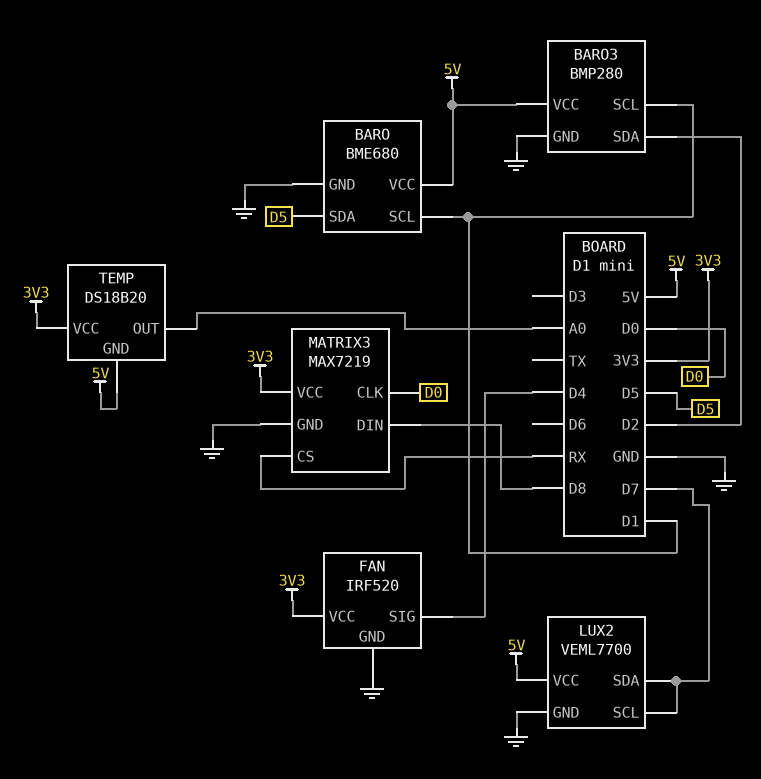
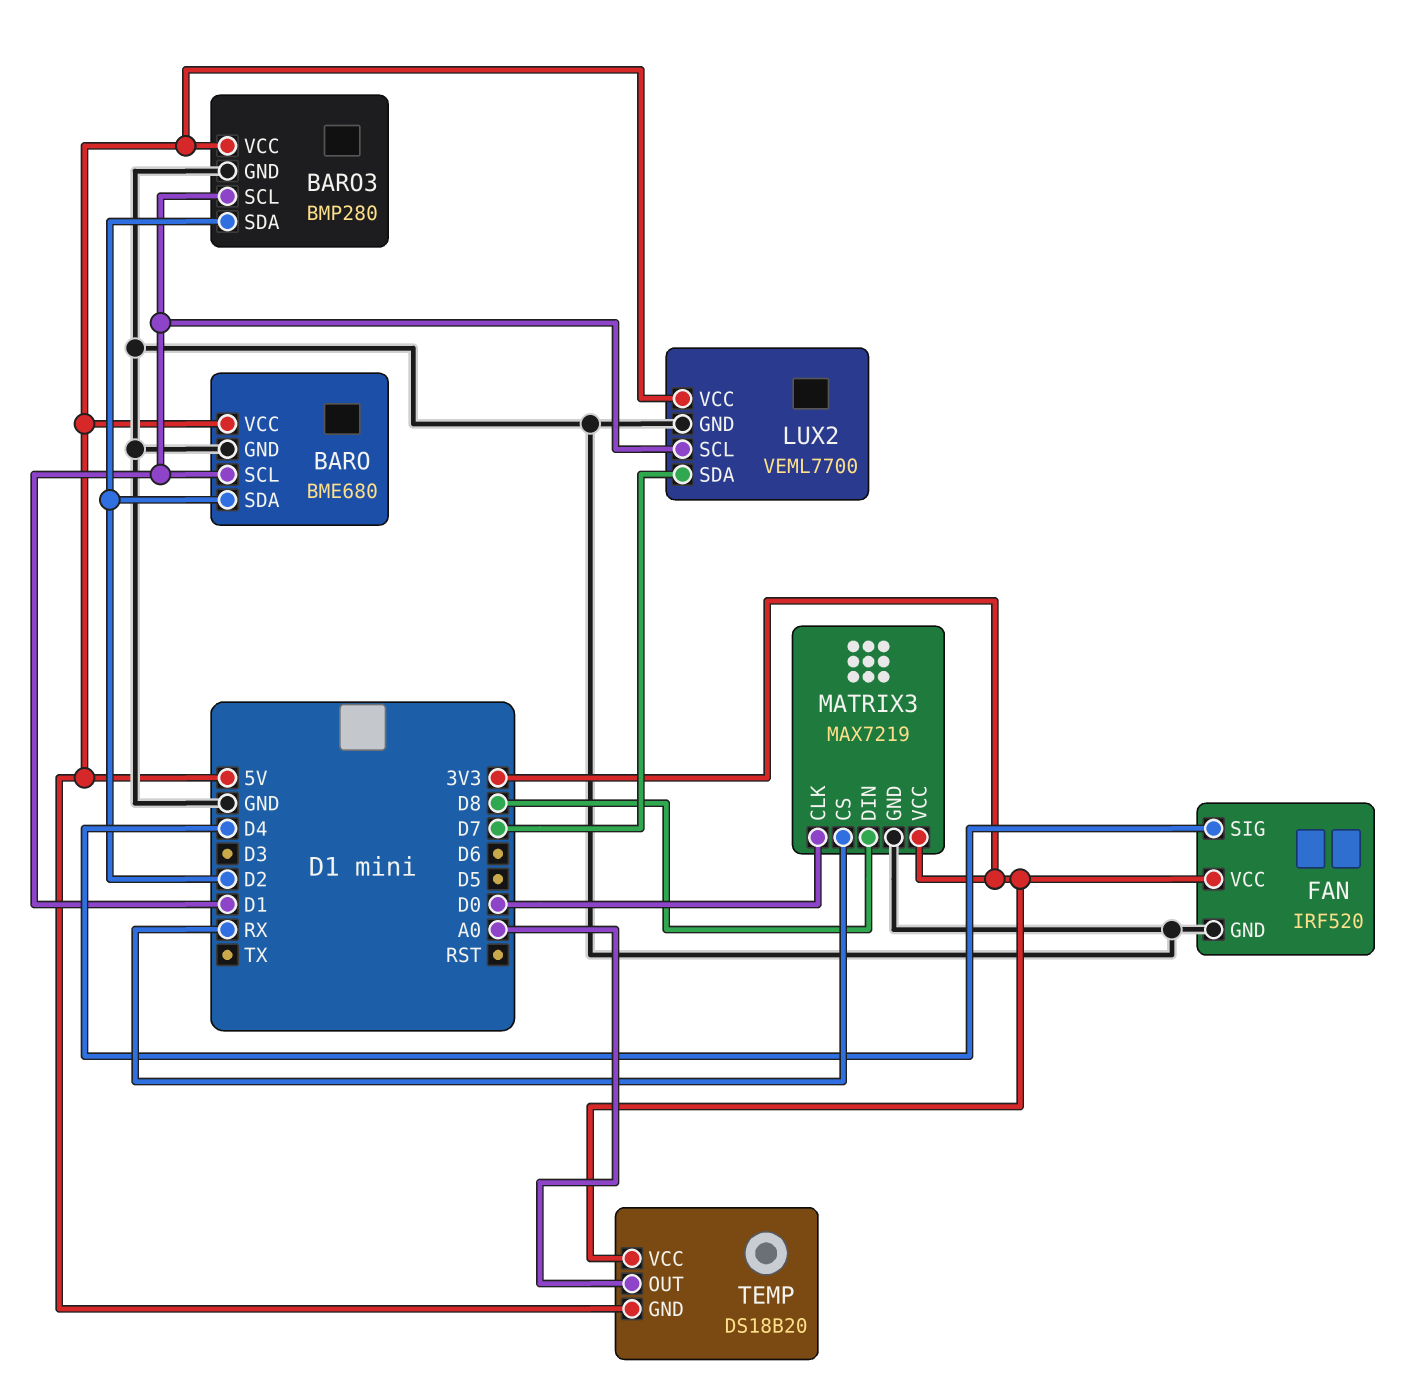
BARO pin SDA: D5 -> D2
LUX2 pin SCL: D7 -> D1

